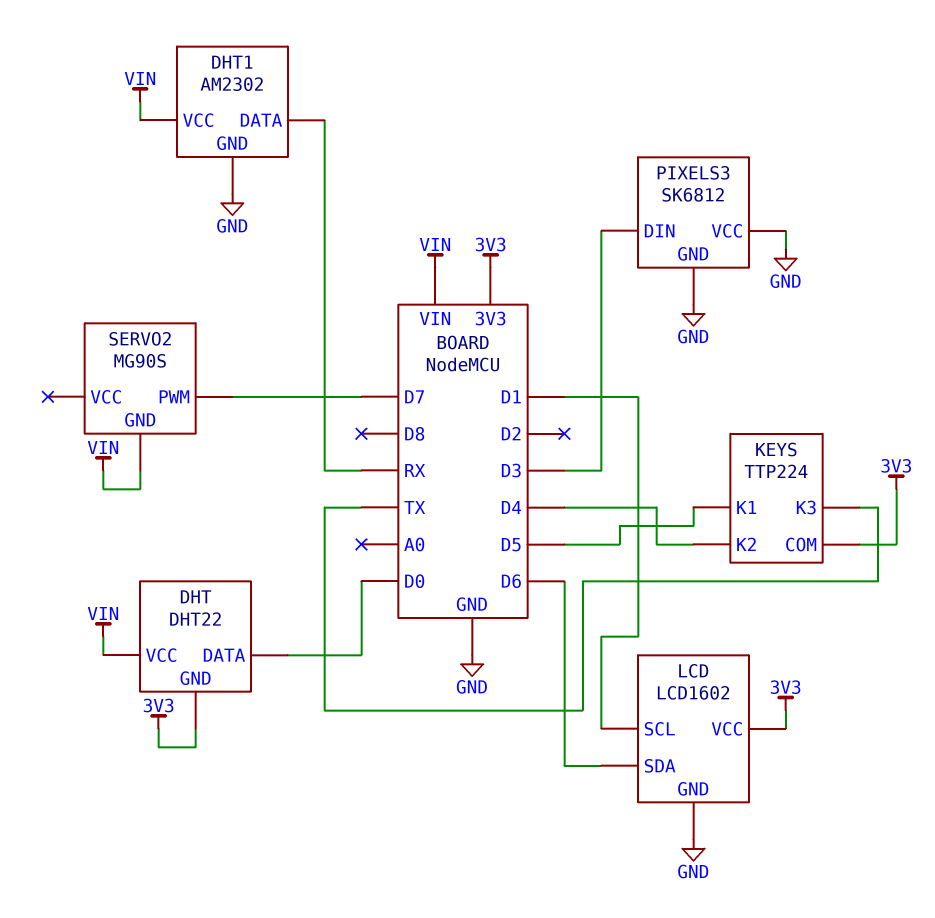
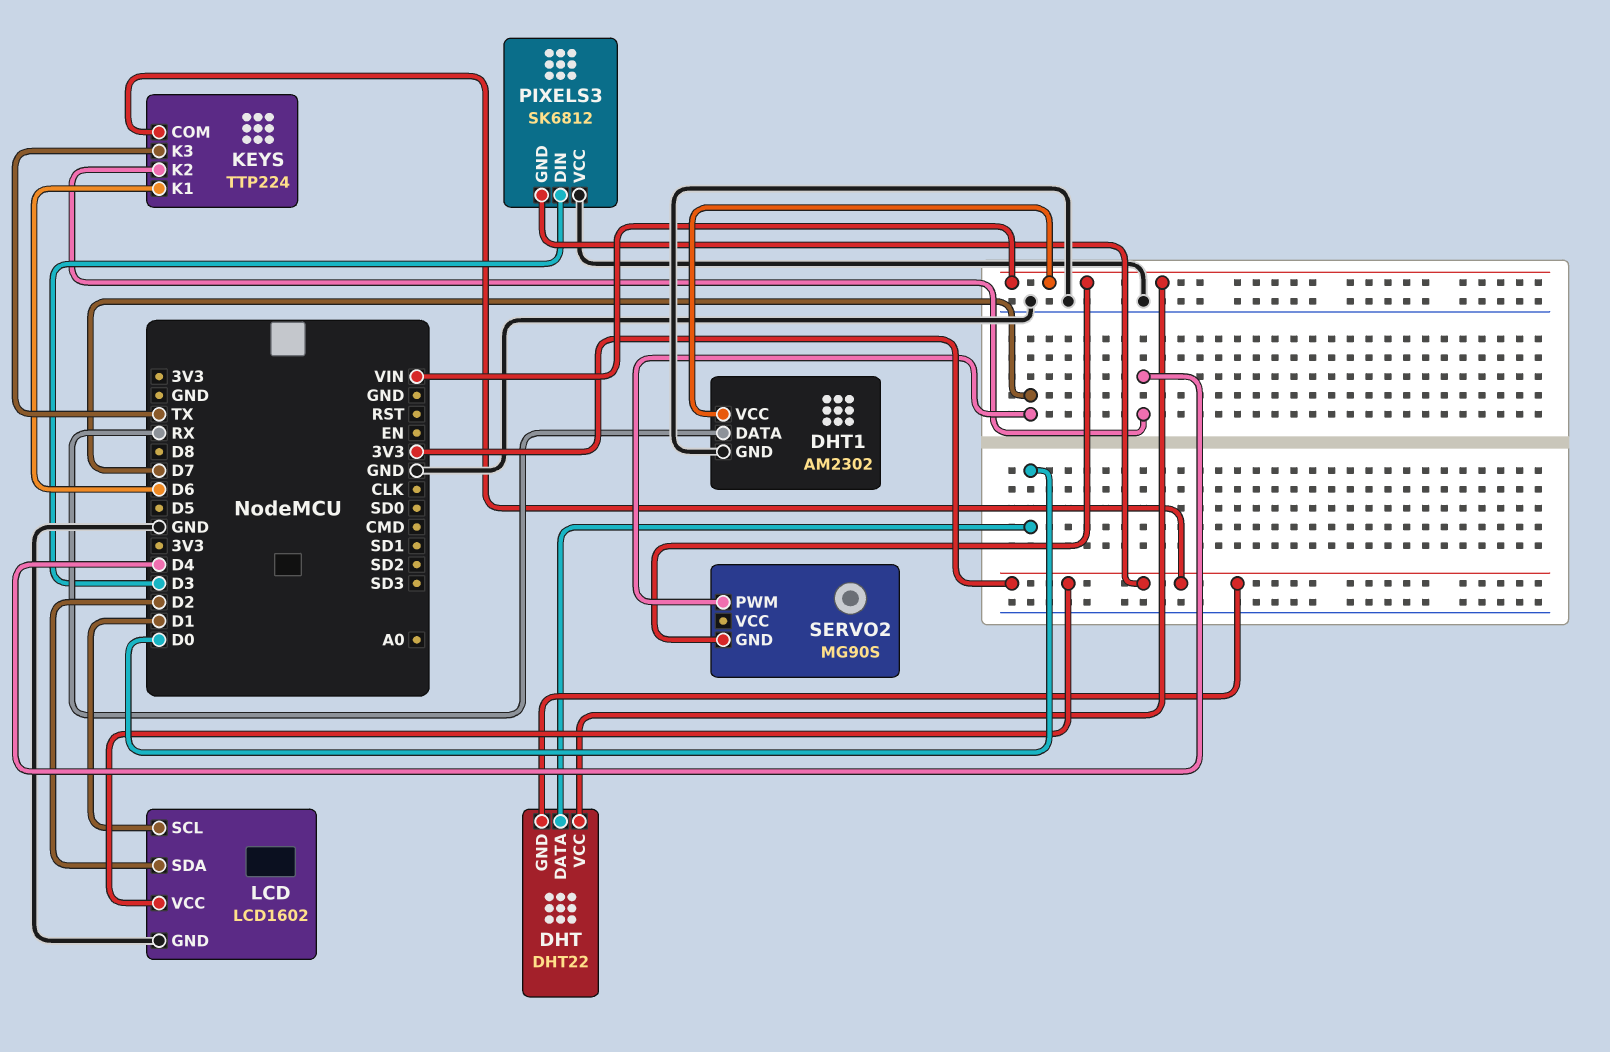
KEYS pin K1: D5 -> D6
LCD pin SDA: D6 -> D2
PIXELS3 pin GND: GND -> 3V3

